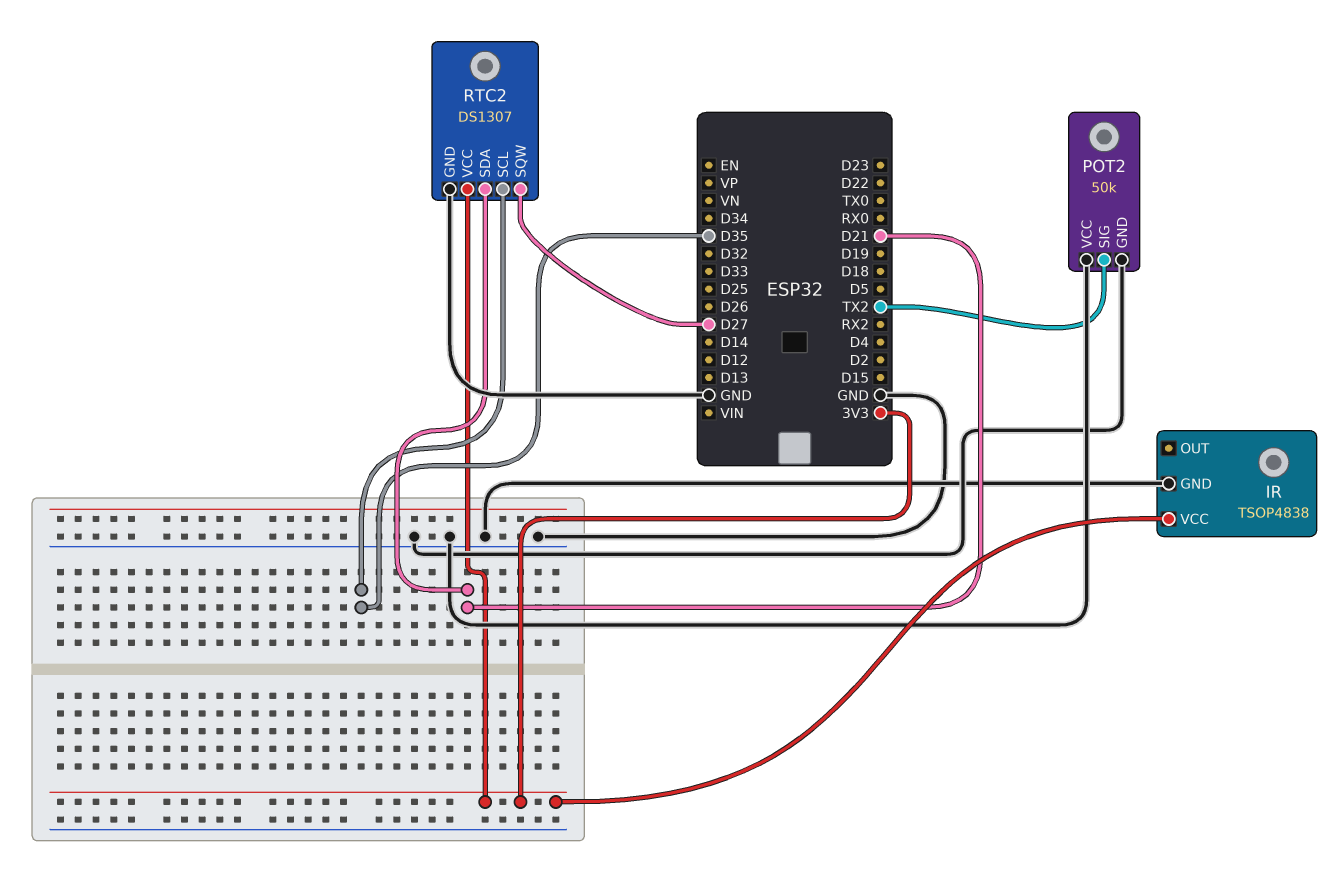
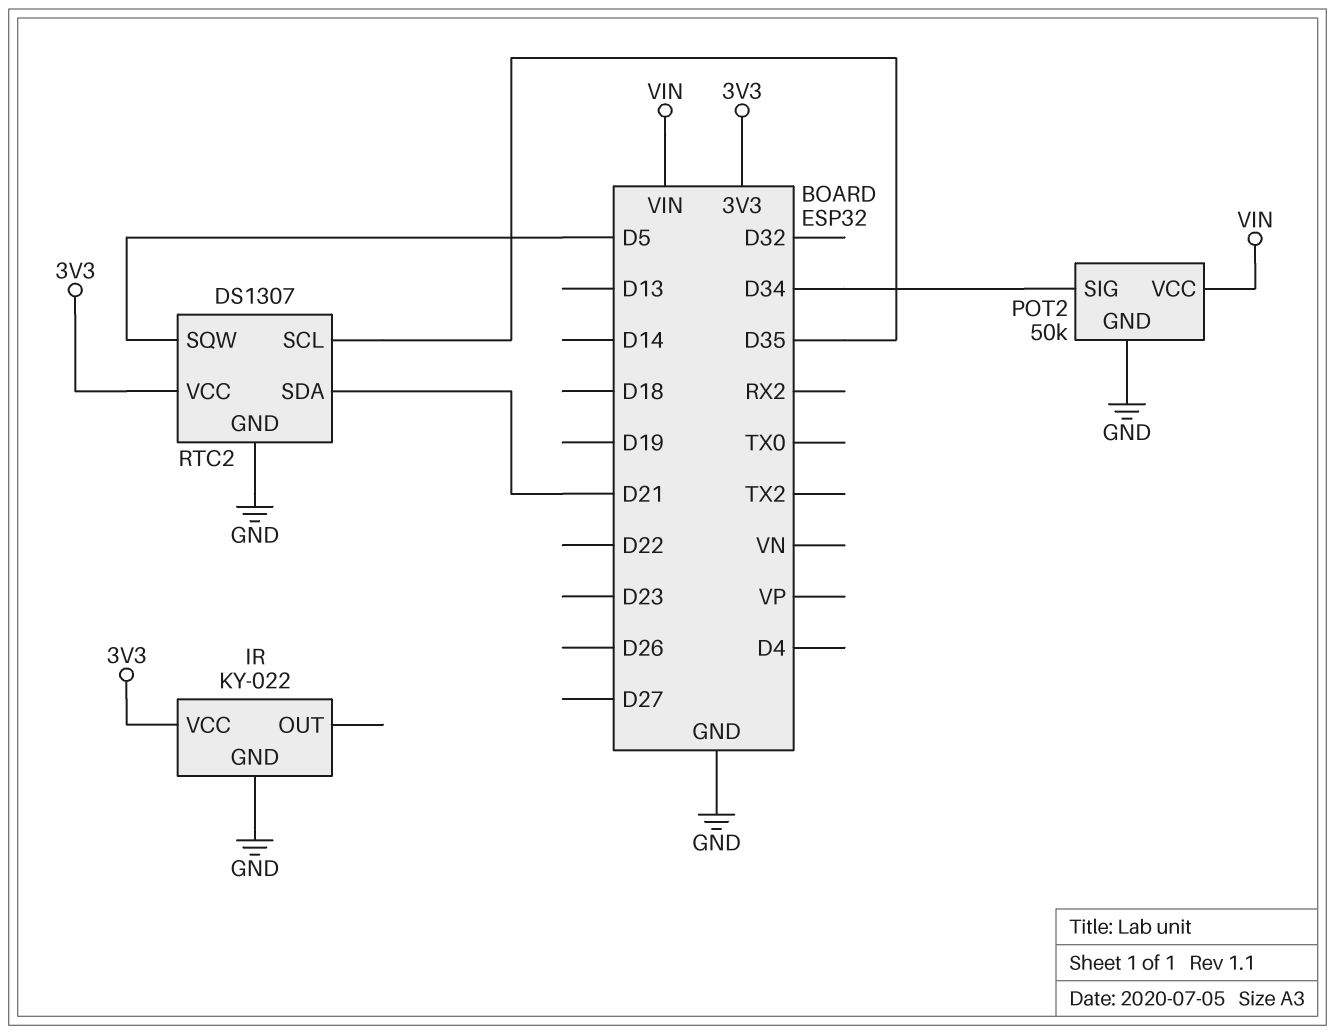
IR: TSOP4838 -> KY-022
POT2 pin SIG: TX2 -> D34
POT2 pin VCC: GND -> VIN
RTC2 pin SQW: D27 -> D5

